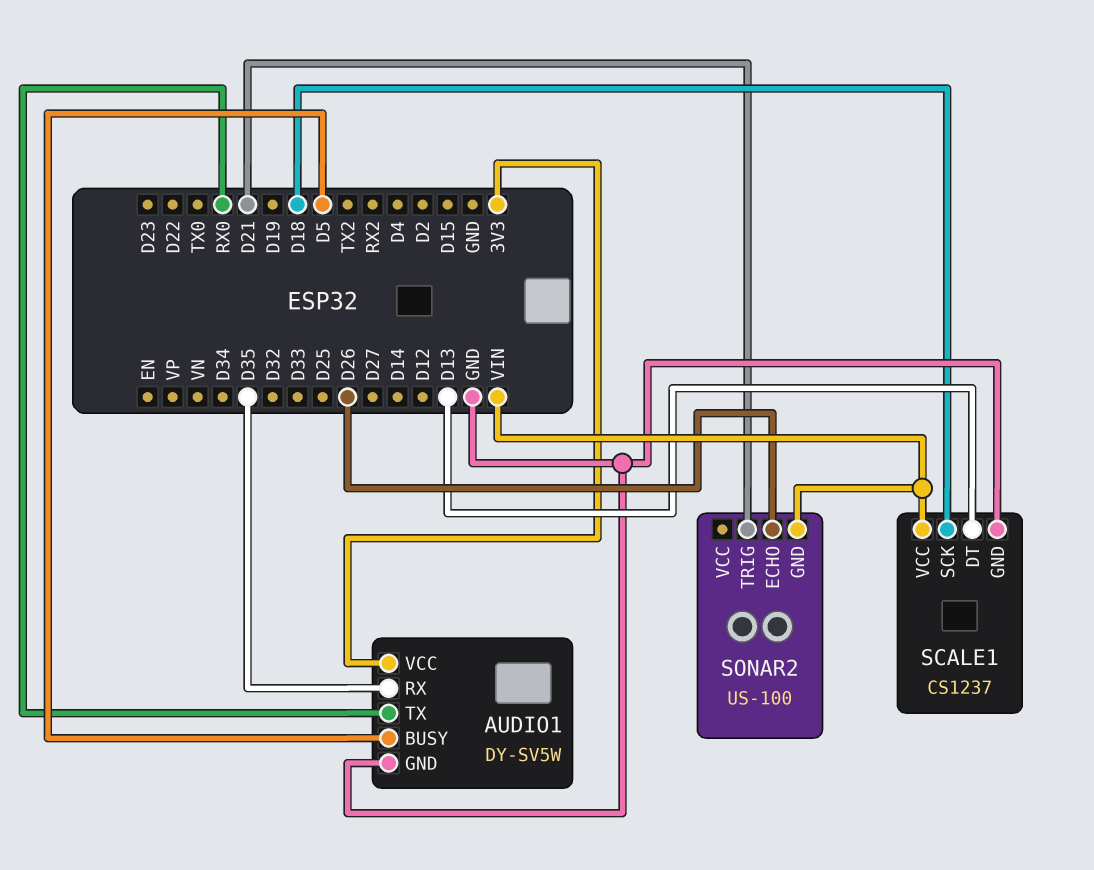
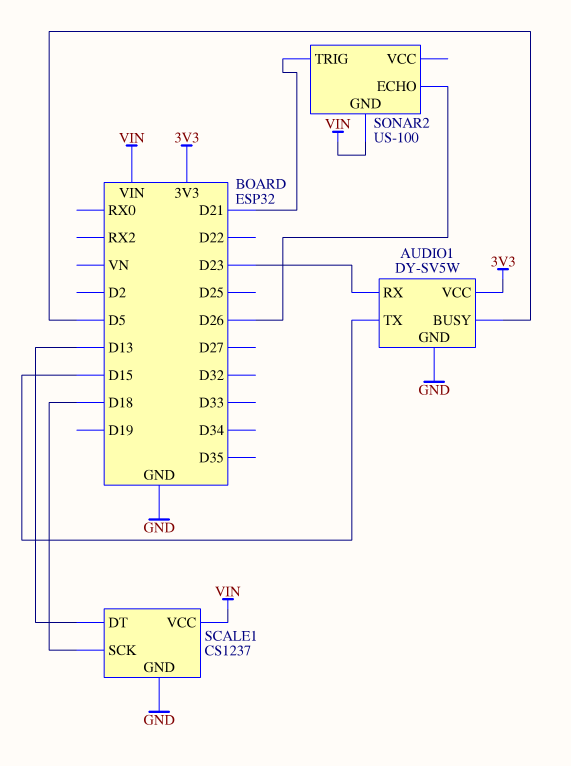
AUDIO1 pin RX: D35 -> D23
AUDIO1 pin TX: RX0 -> D15

